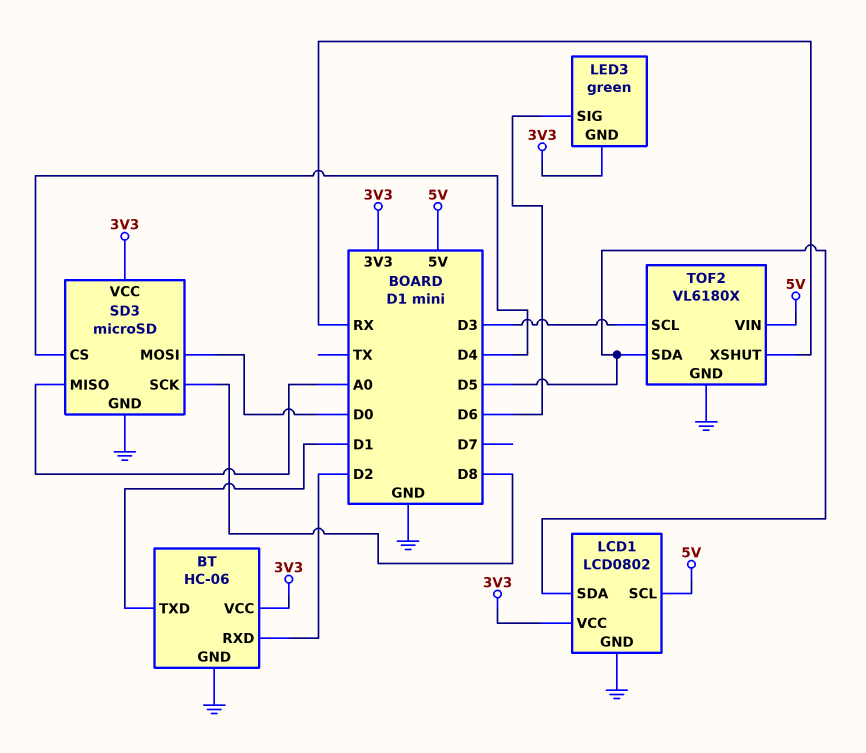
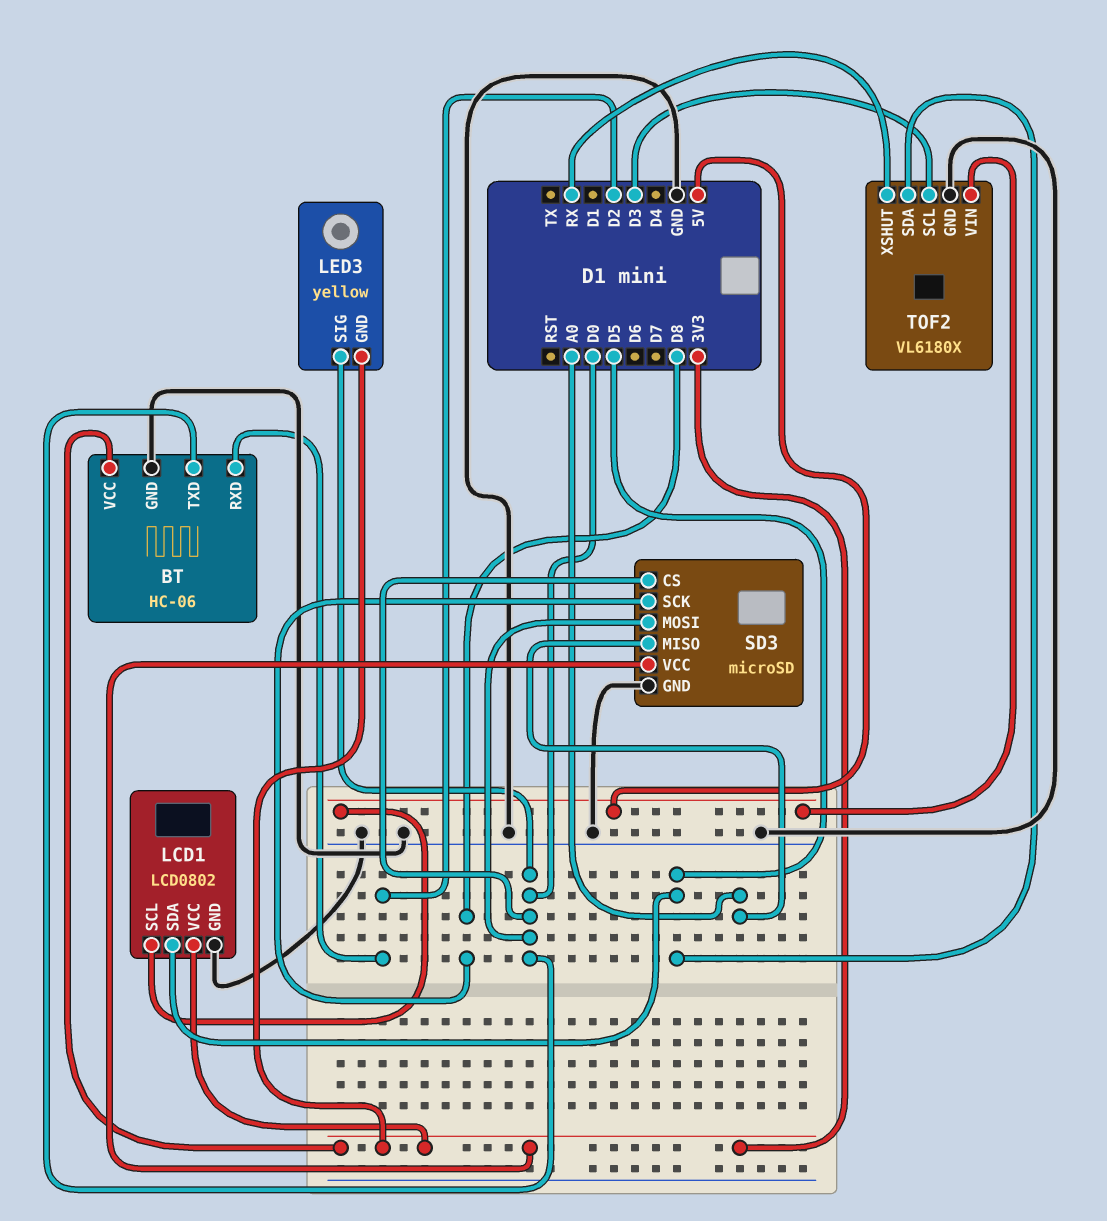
BT pin TXD: D1 -> D0
LED3: green -> yellow
LED3 pin SIG: D6 -> D0
SD3 pin CS: D4 -> D0

